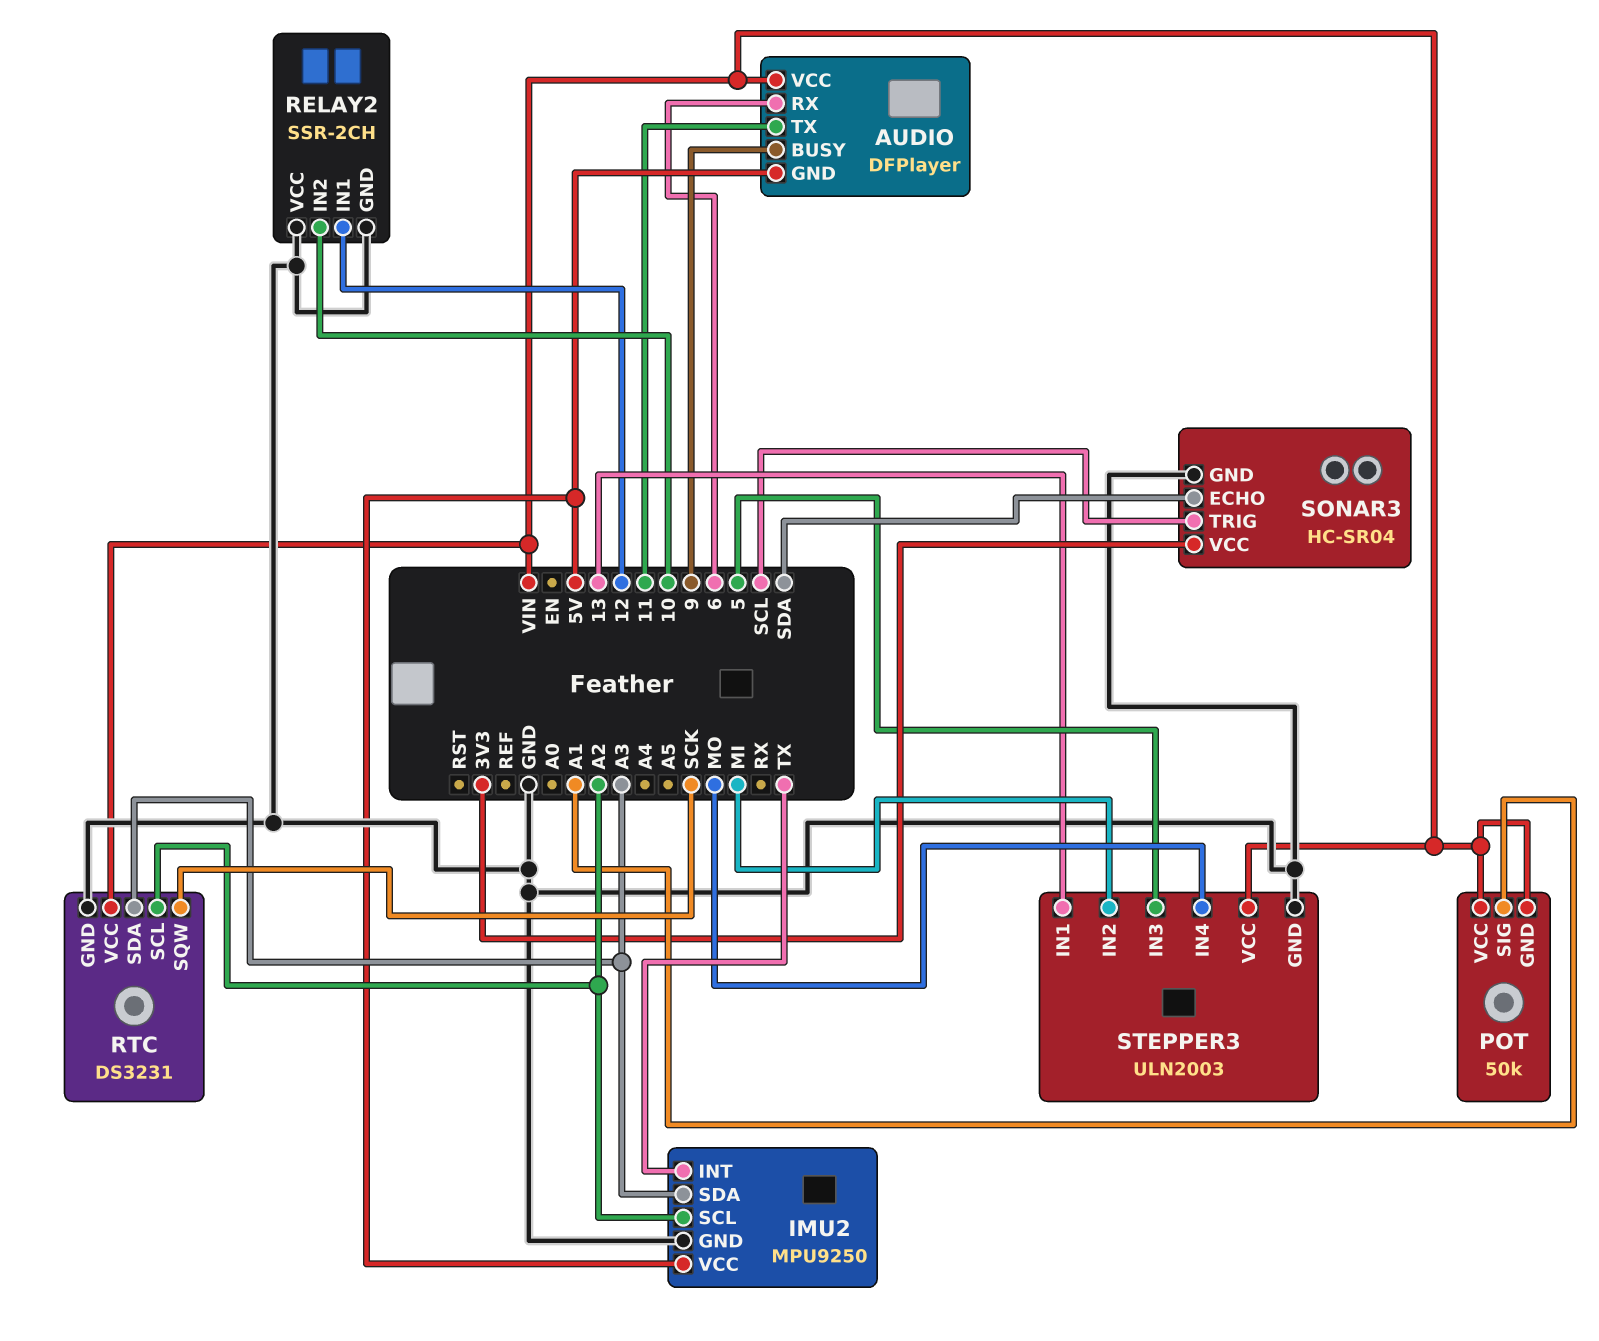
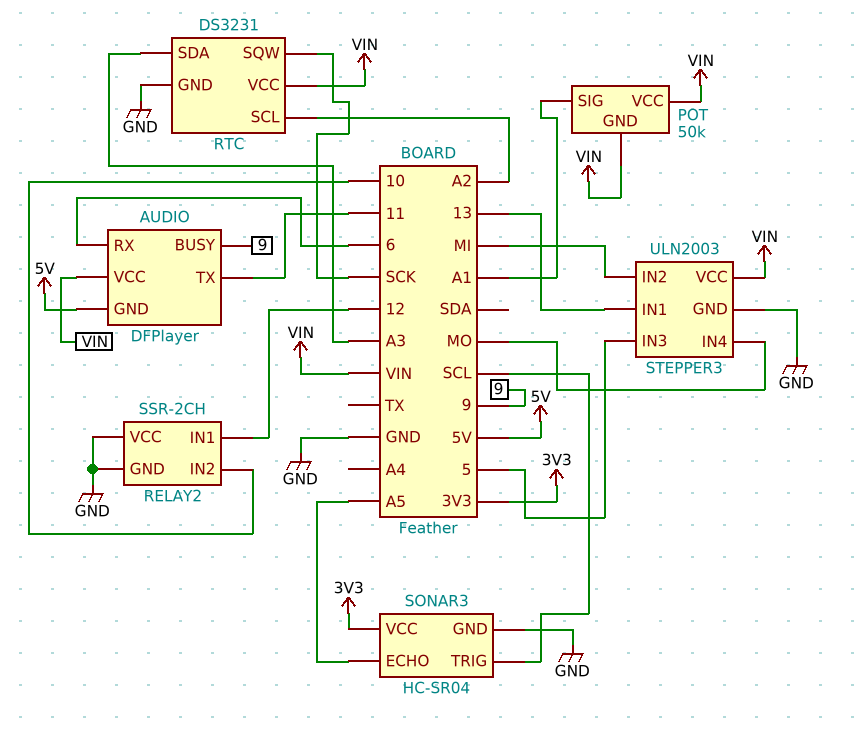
IMU2: MPU9250 -> none
IMU2 pin GND: GND -> none
IMU2 pin INT: TX -> none
IMU2 pin SCL: A2 -> none
IMU2 pin SDA: A3 -> none
IMU2 pin VCC: 5V -> none
SONAR3 pin ECHO: SDA -> A5

